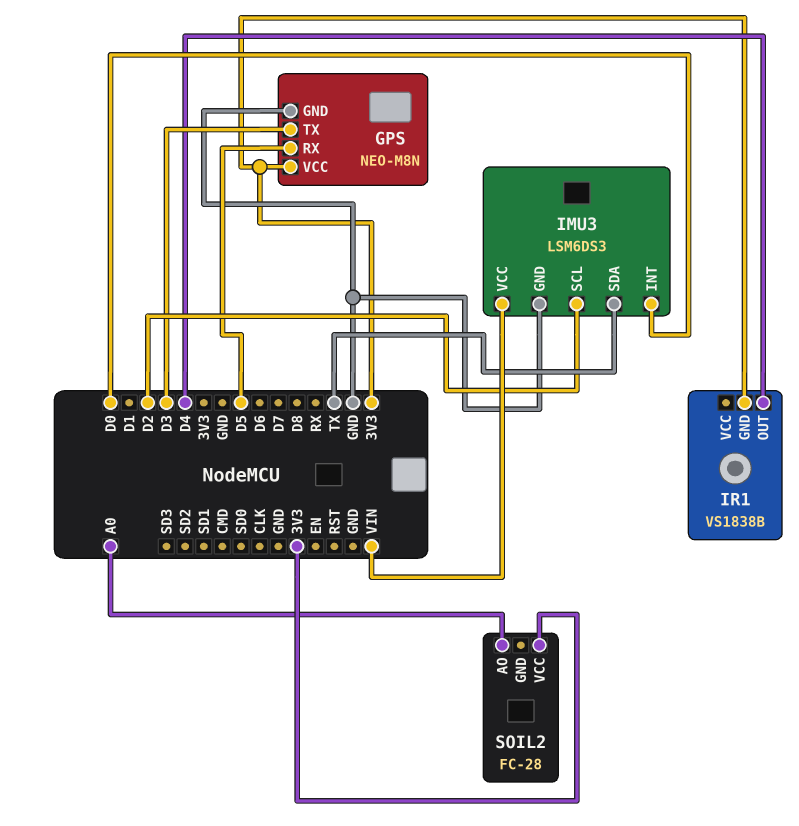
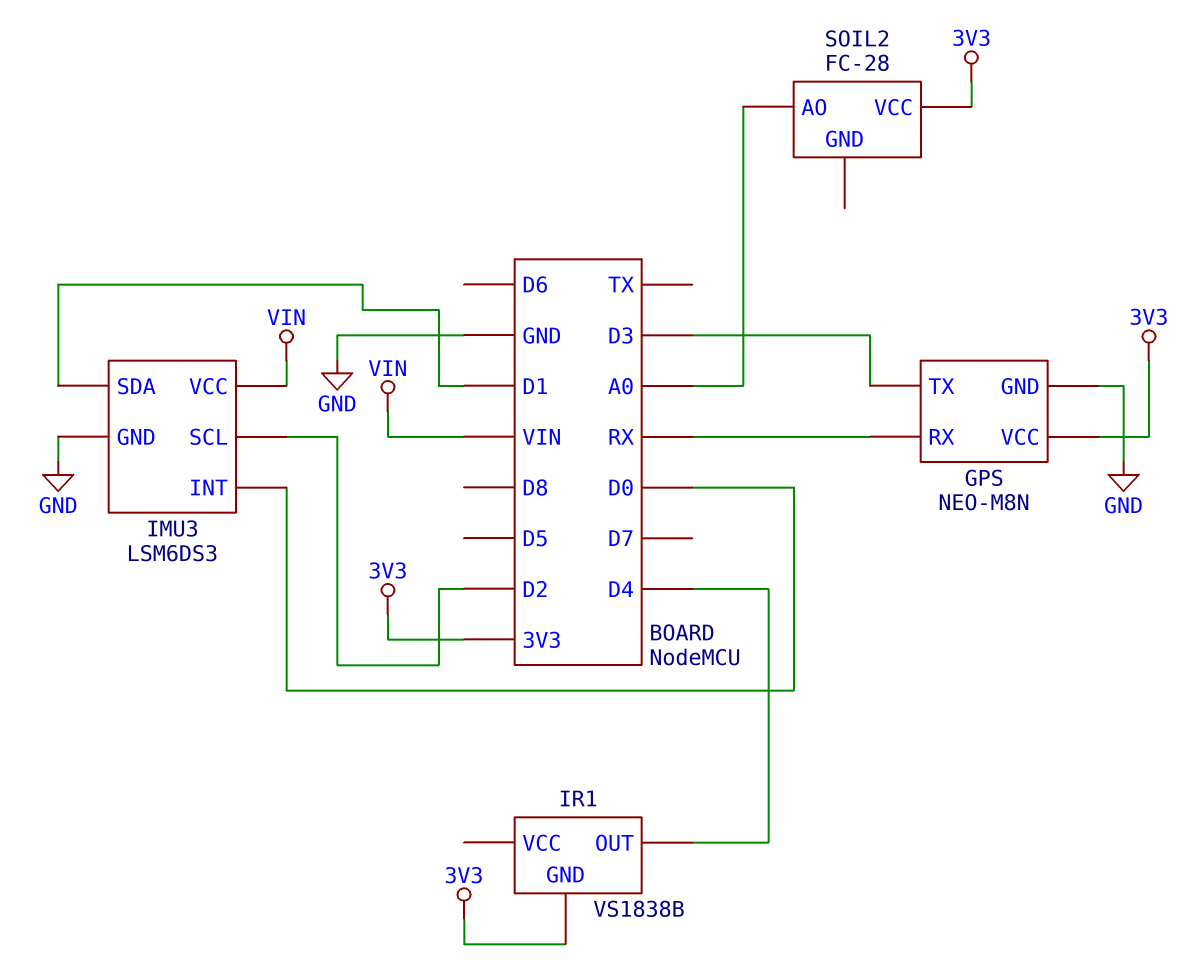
GPS pin RX: D5 -> RX
IMU3 pin SDA: TX -> D1

